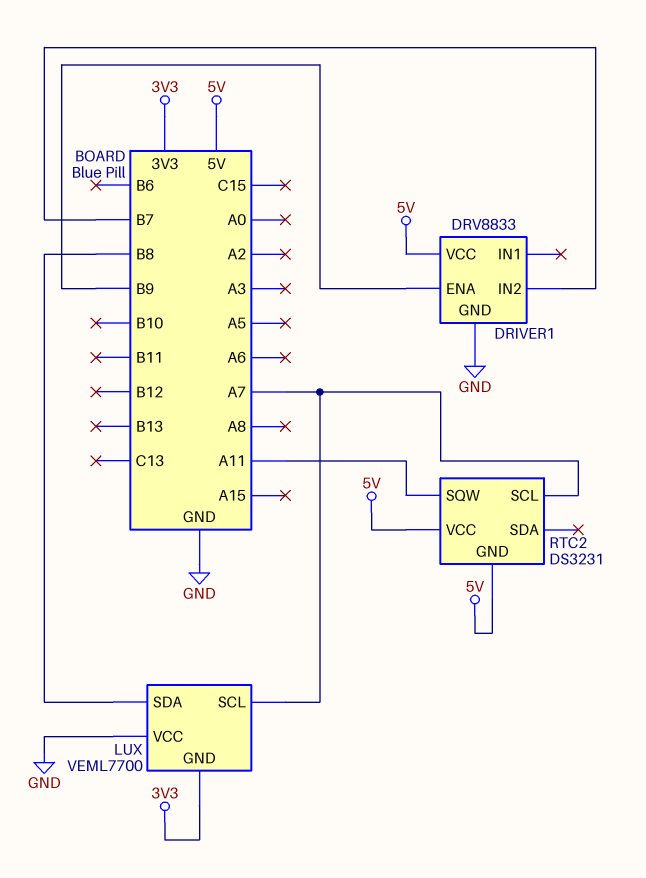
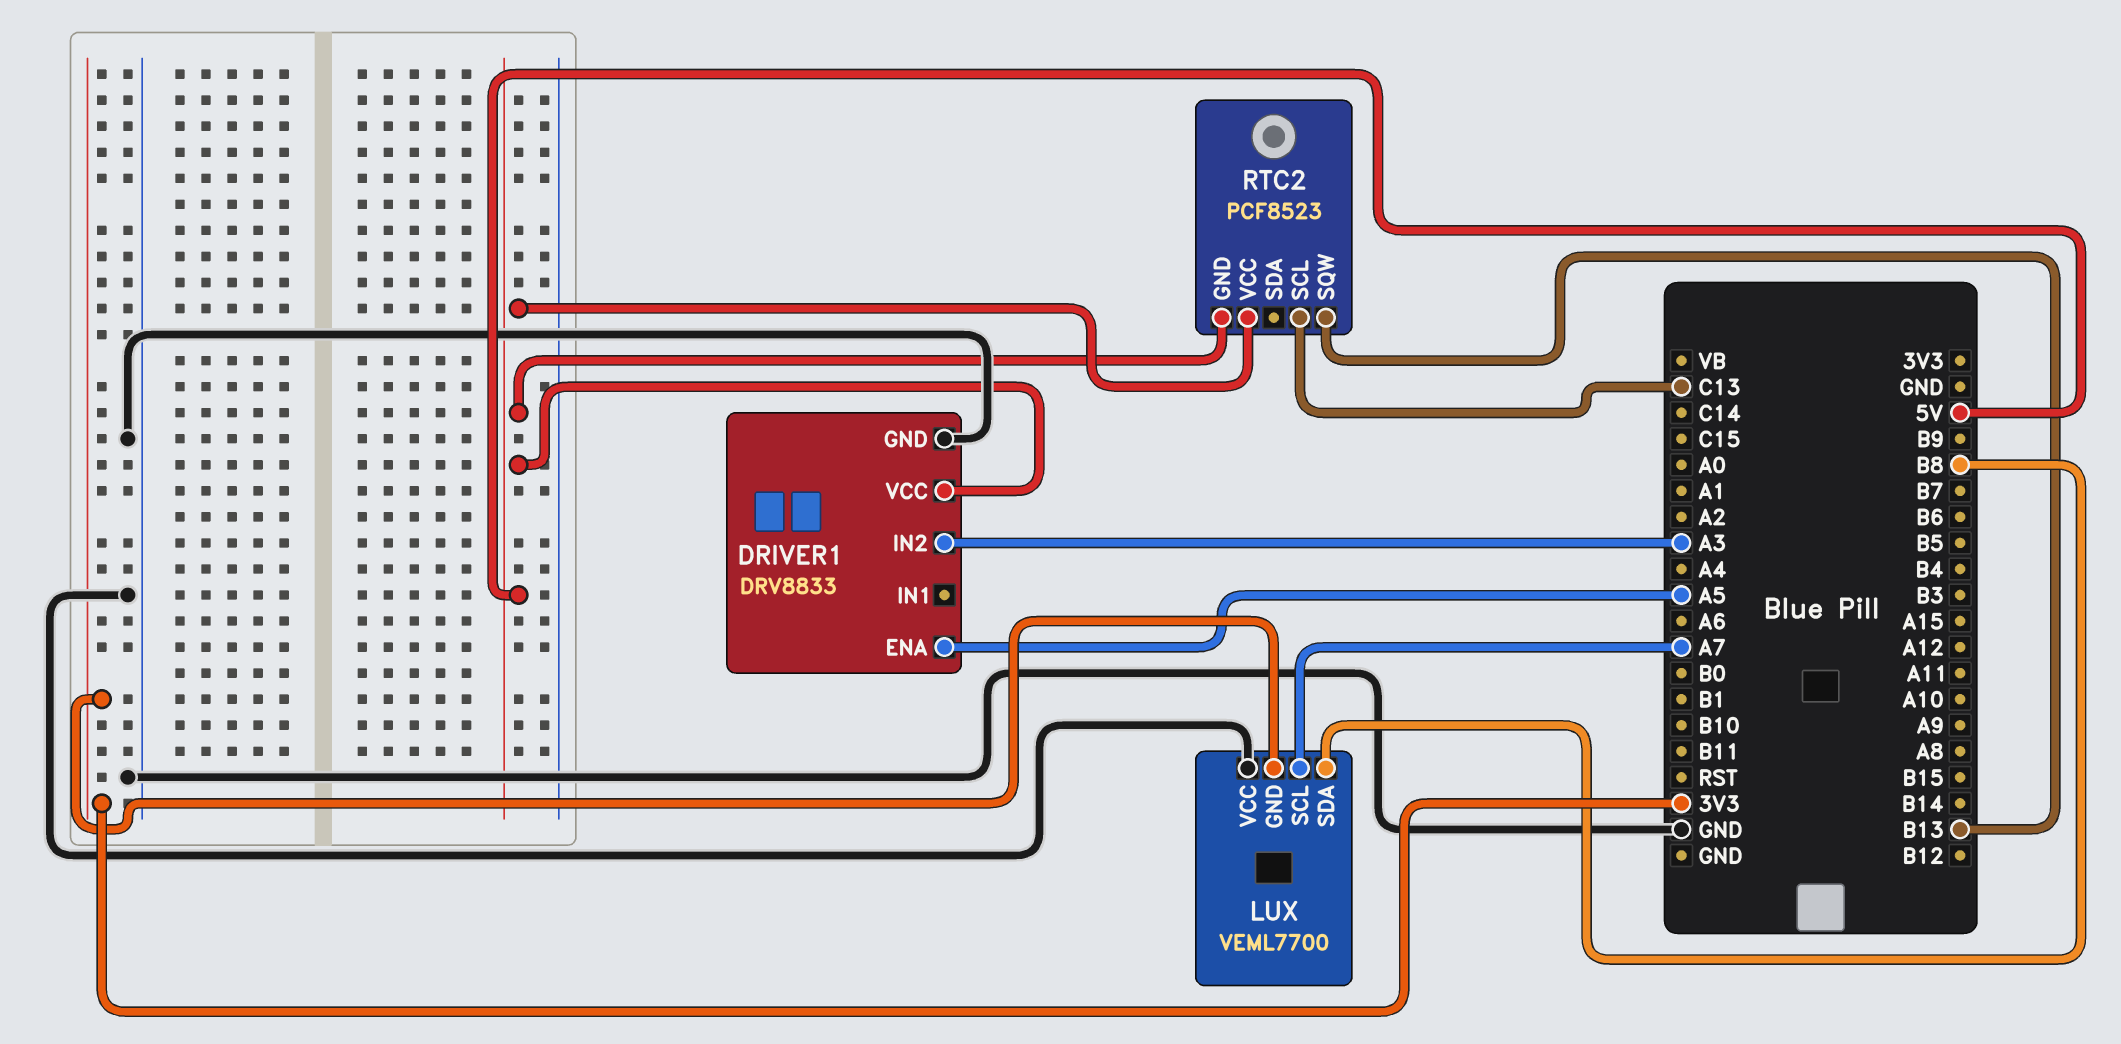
DRIVER1 pin ENA: B9 -> A5
DRIVER1 pin IN2: B7 -> A3
RTC2: DS3231 -> PCF8523
RTC2 pin SCL: A7 -> C13
RTC2 pin SQW: A11 -> B13

